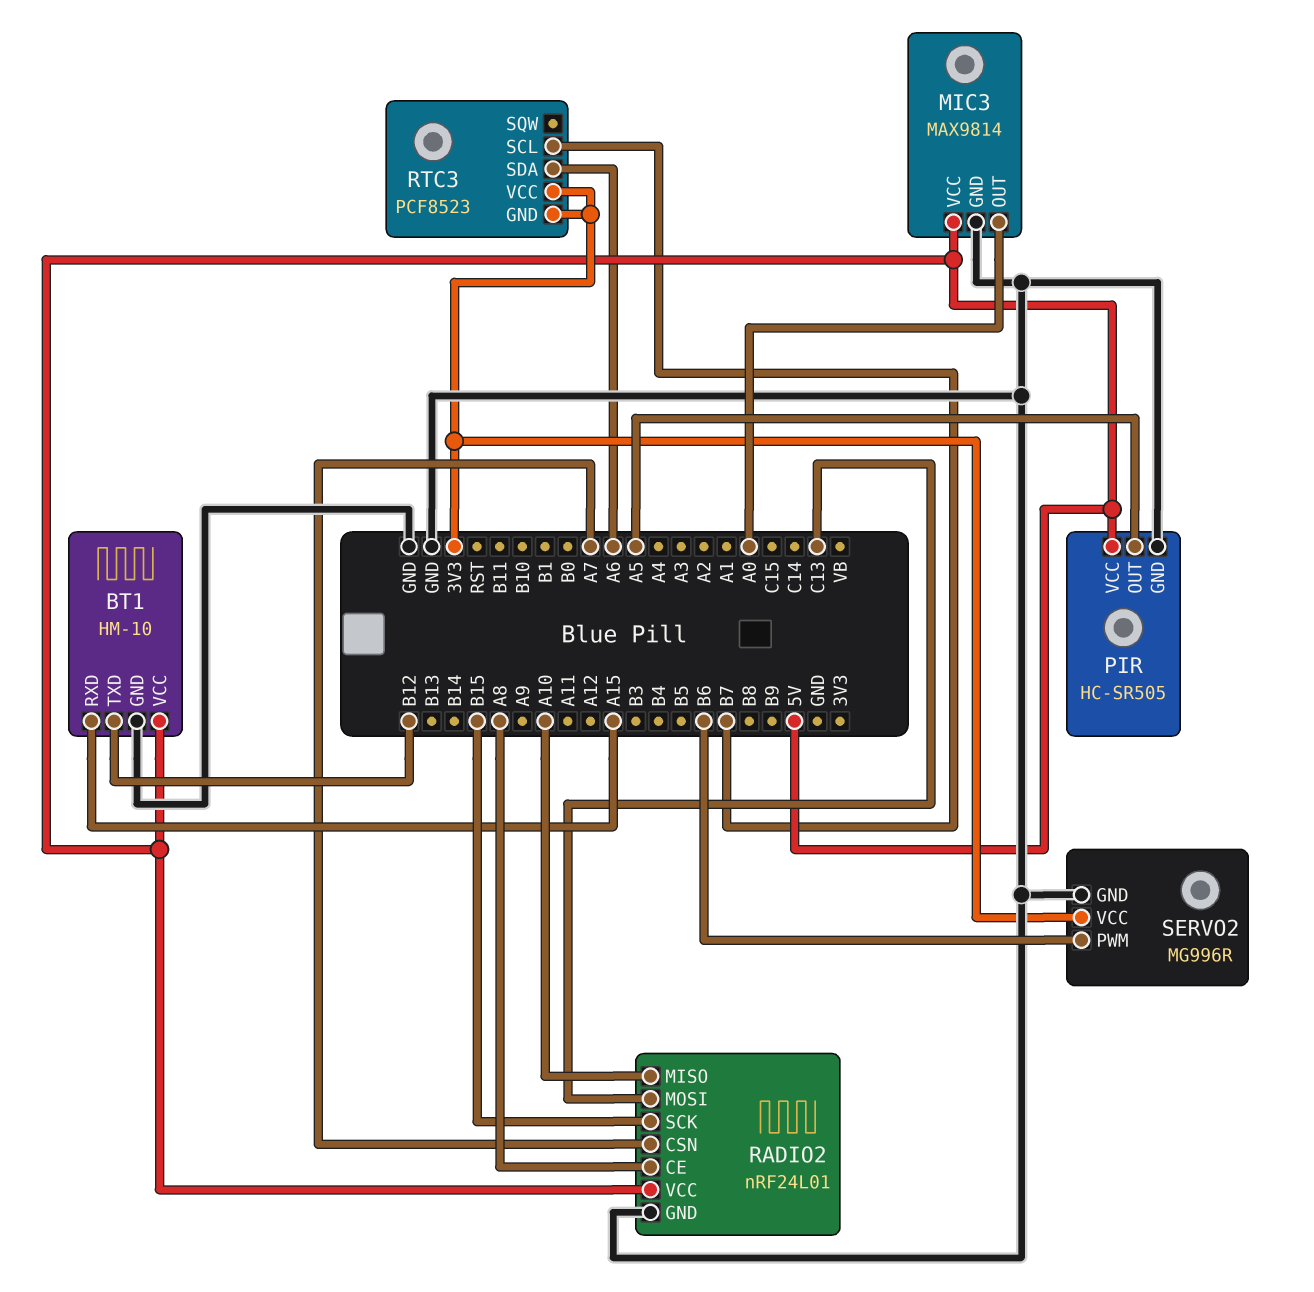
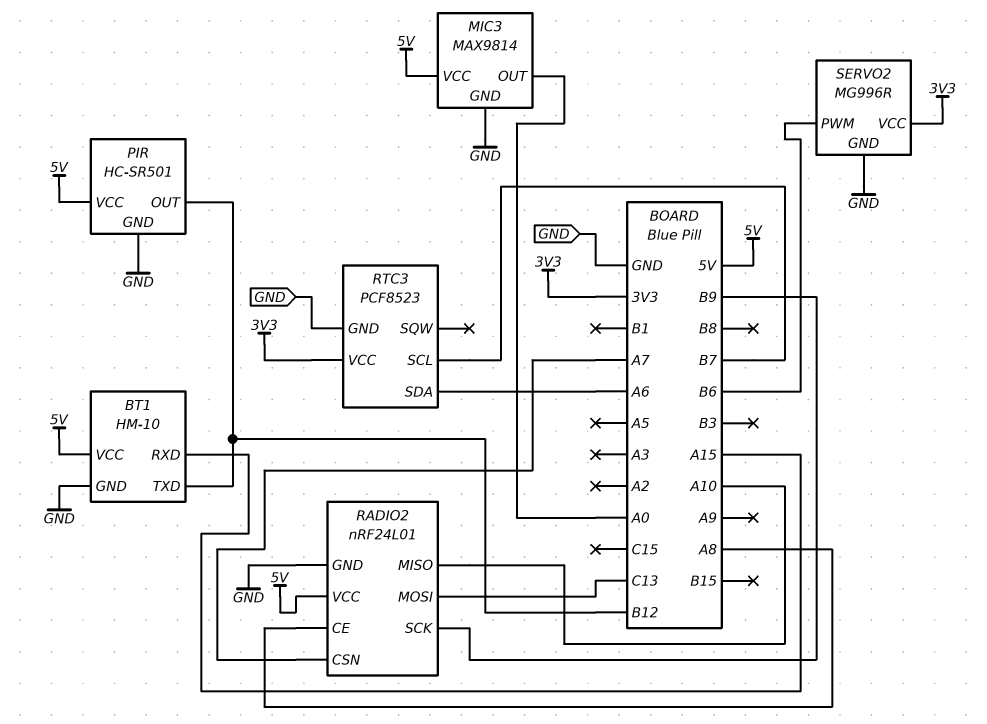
PIR: HC-SR505 -> HC-SR501
PIR pin OUT: A5 -> B12
RADIO2 pin SCK: B15 -> B9
RTC3 pin GND: 3V3 -> GND

